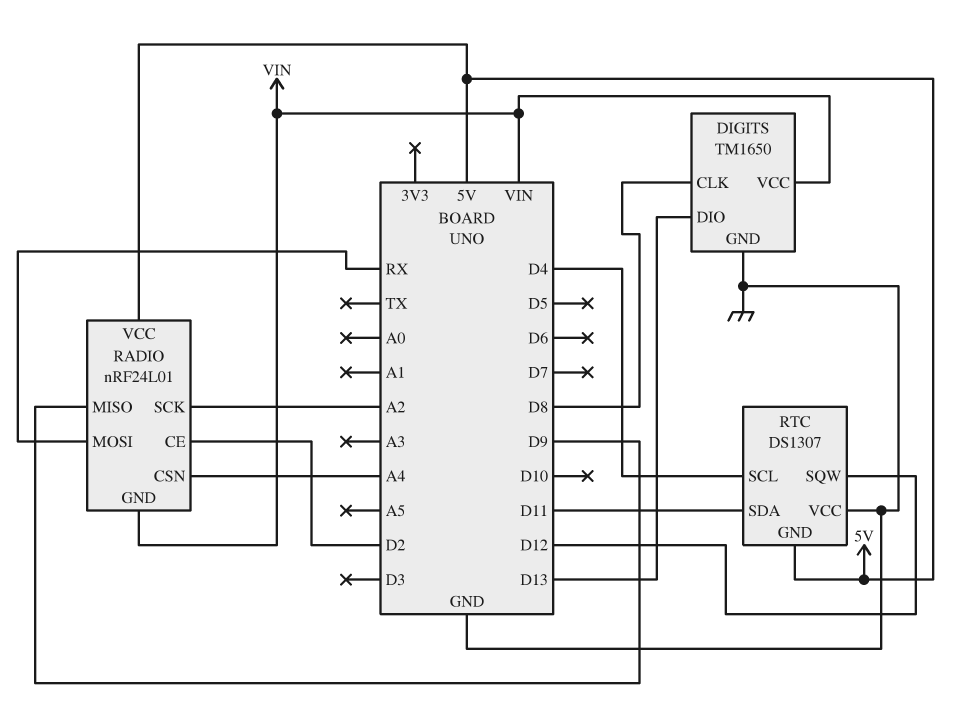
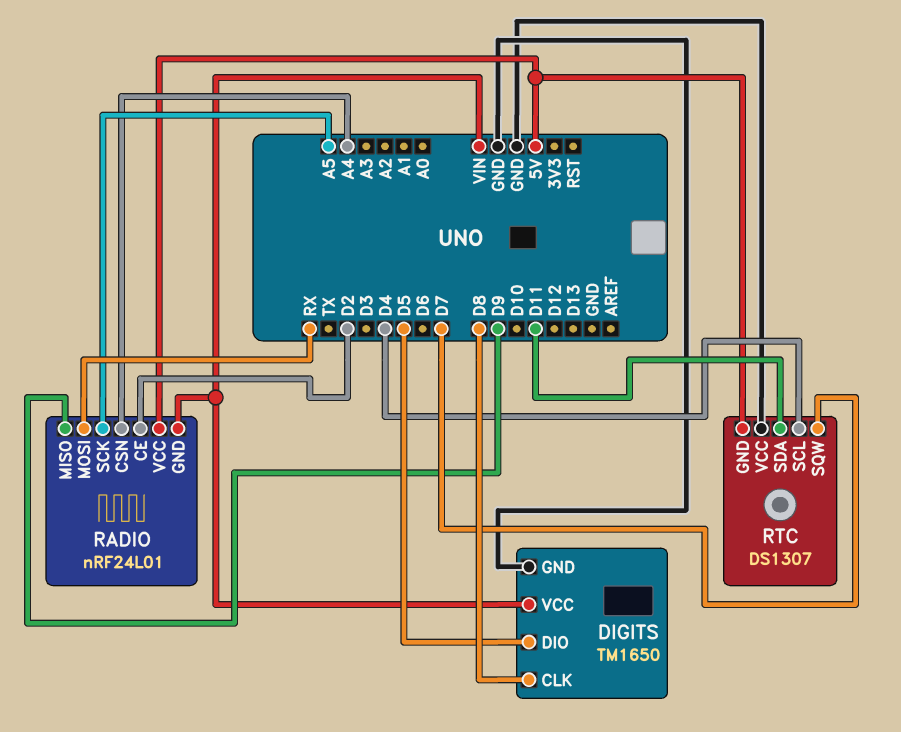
DIGITS pin DIO: D13 -> D5
RADIO pin SCK: A2 -> A5
RTC pin SQW: D12 -> D7

